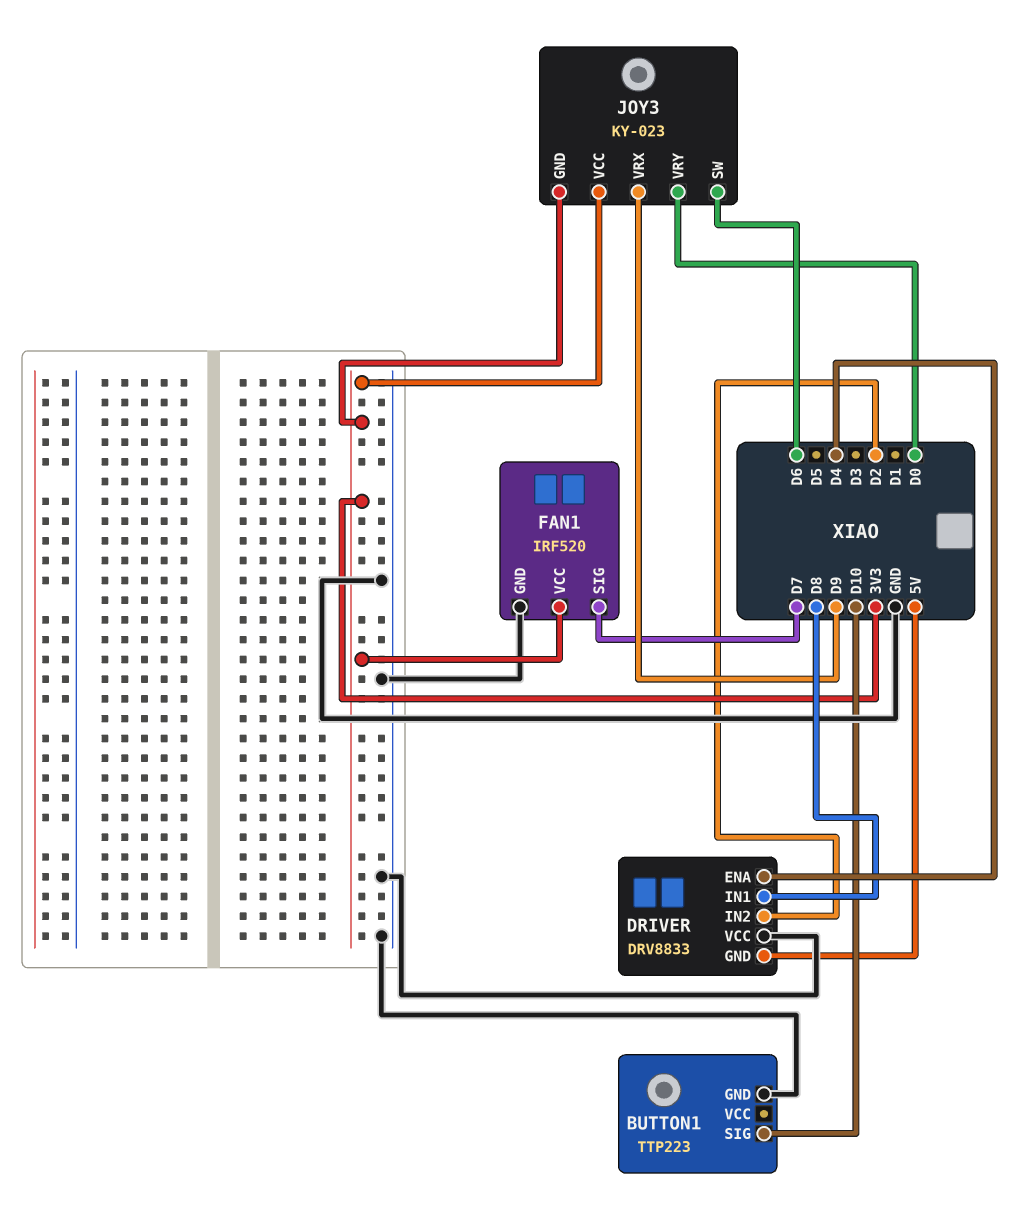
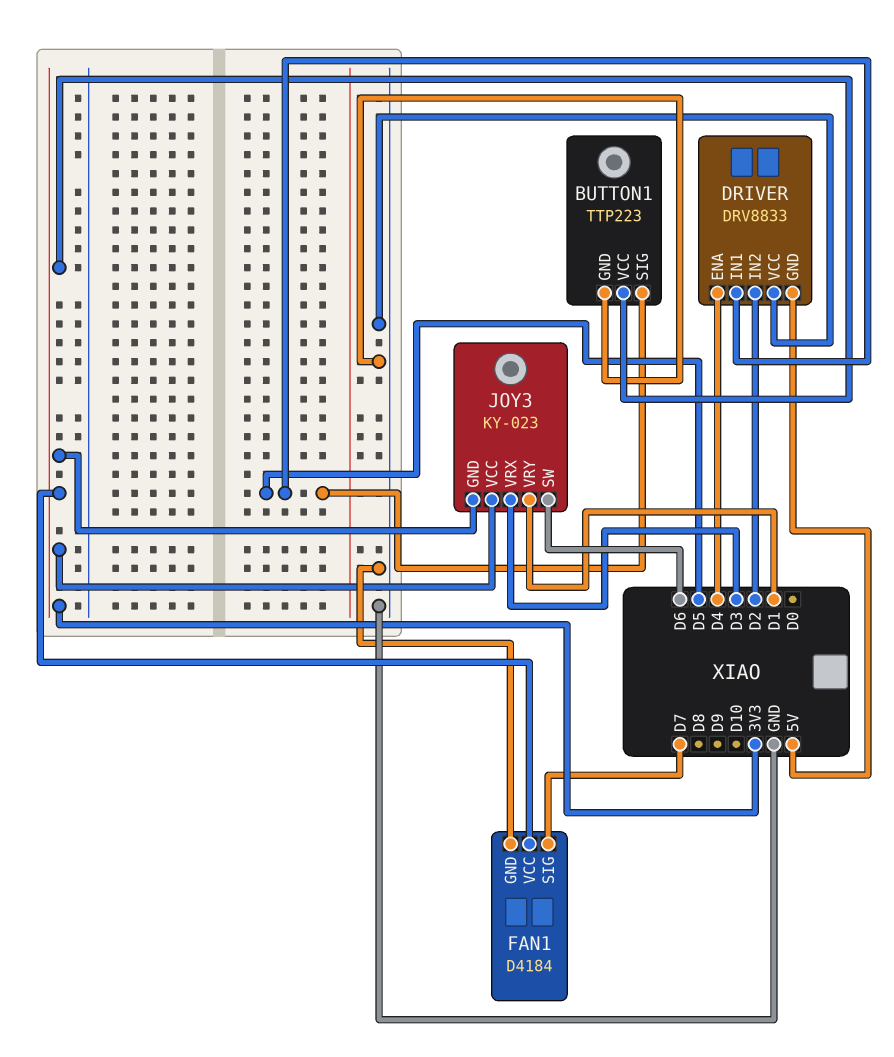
BUTTON1 pin SIG: D10 -> D5
BUTTON1 pin VCC: none -> 3V3
DRIVER pin IN1: D8 -> D5
FAN1: IRF520 -> D4184
JOY3 pin VRX: D9 -> D3
JOY3 pin VRY: D0 -> D1

